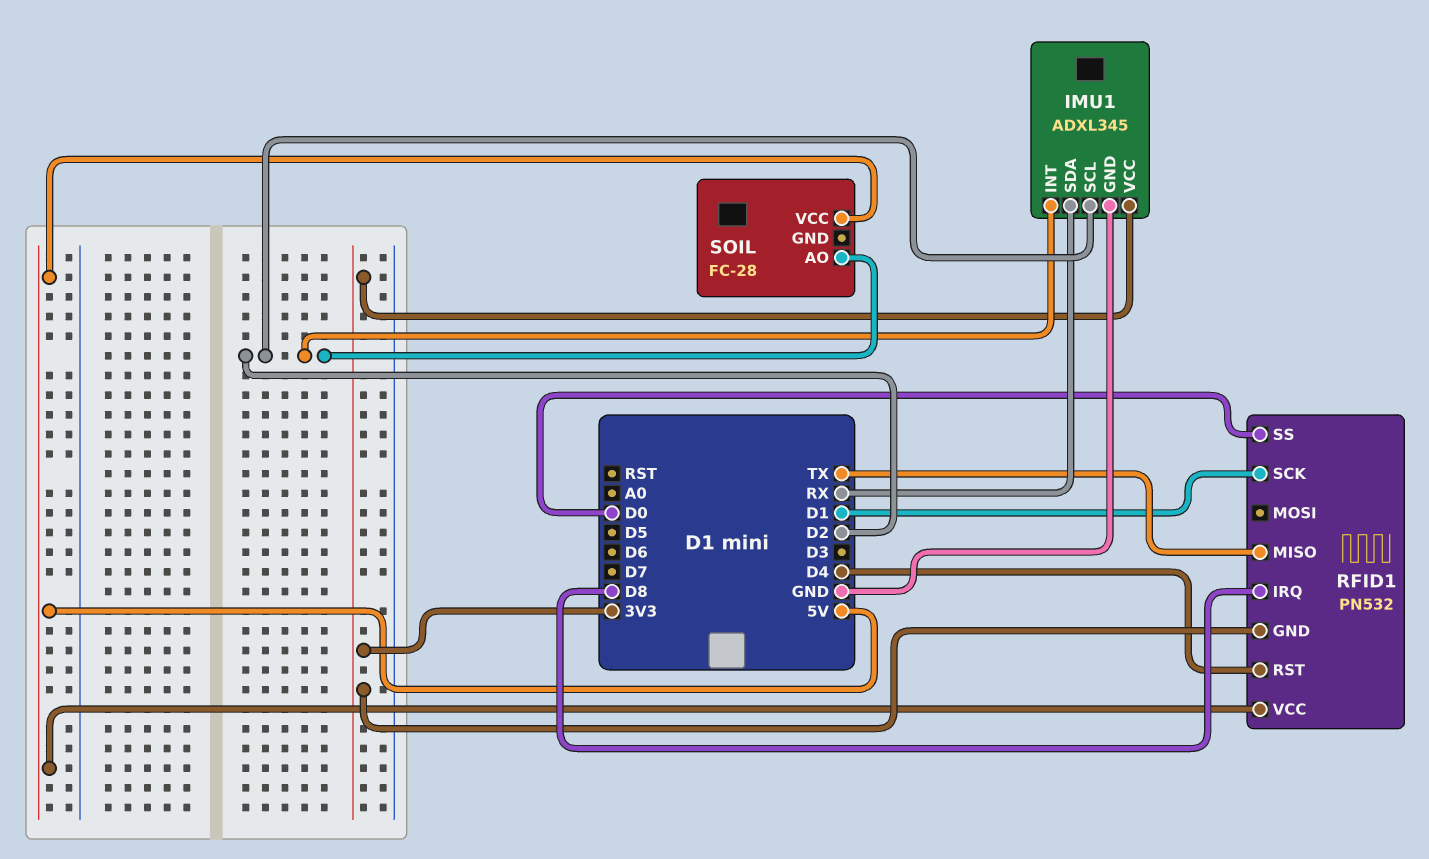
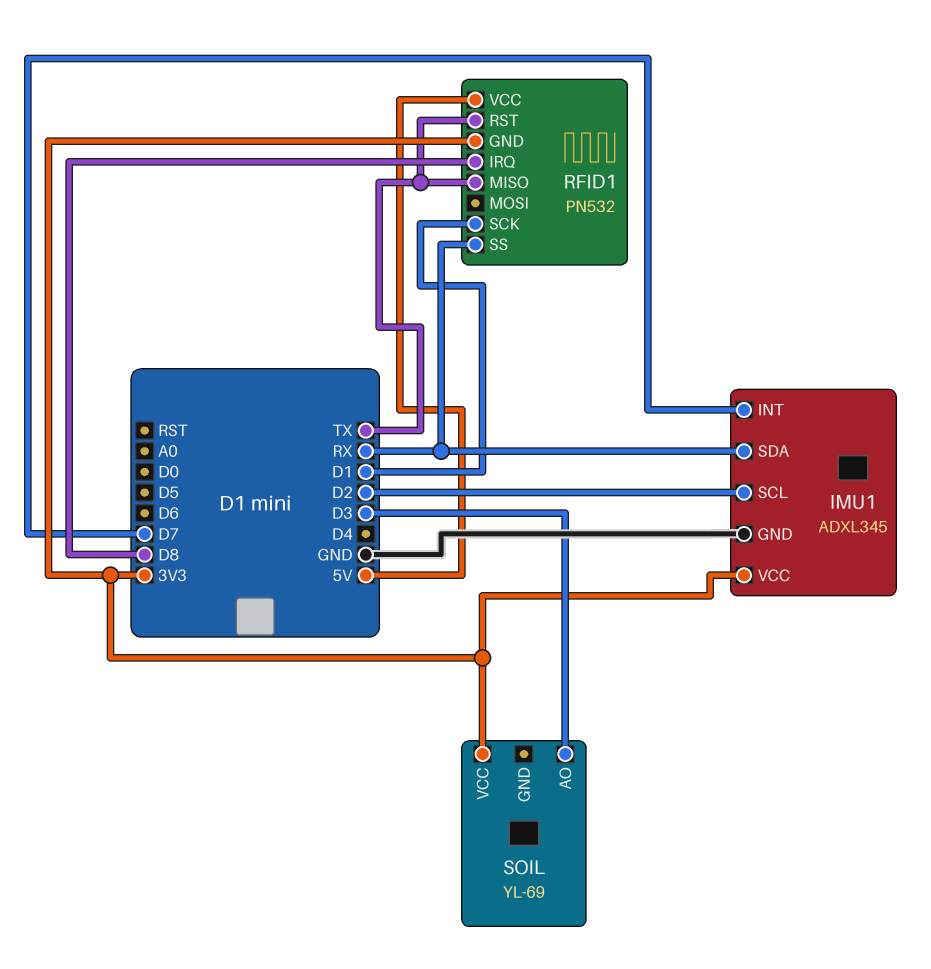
IMU1 pin INT: D2 -> D7
RFID1 pin RST: D4 -> TX
RFID1 pin SS: D0 -> RX
SOIL: FC-28 -> YL-69
SOIL pin AO: D2 -> D3
SOIL pin VCC: 5V -> 3V3

